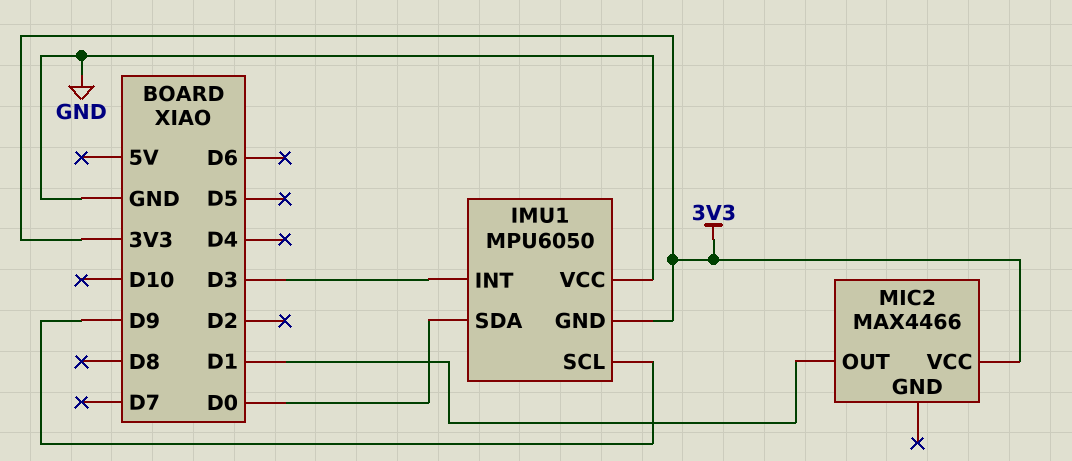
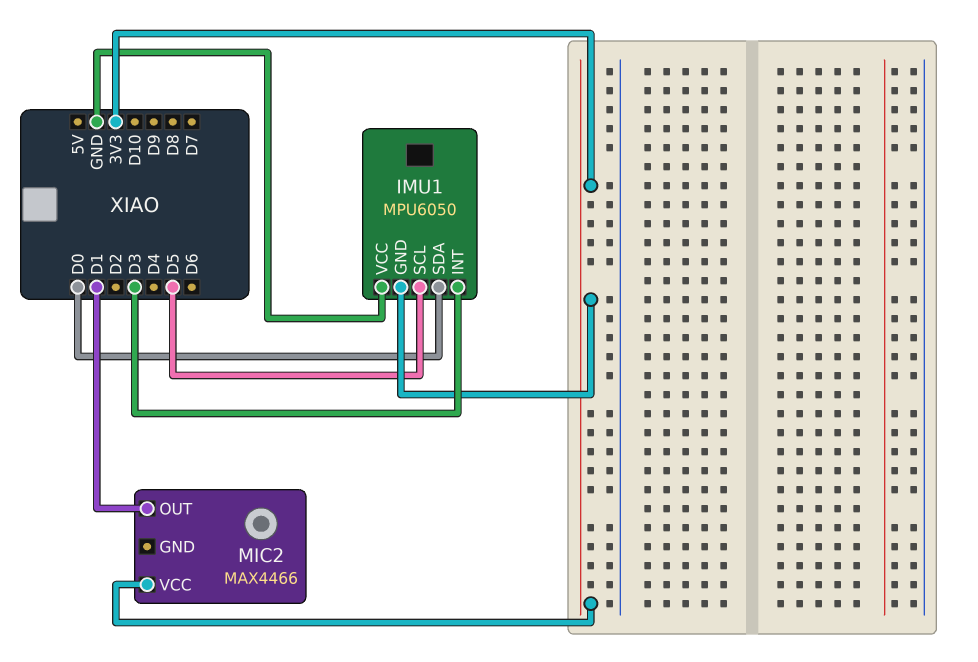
IMU1 pin SCL: D9 -> D5

